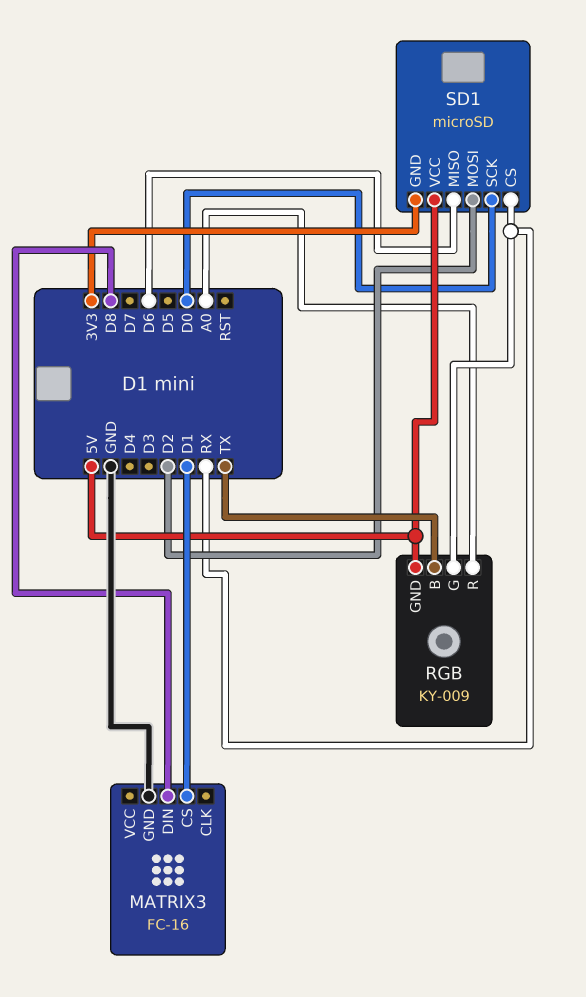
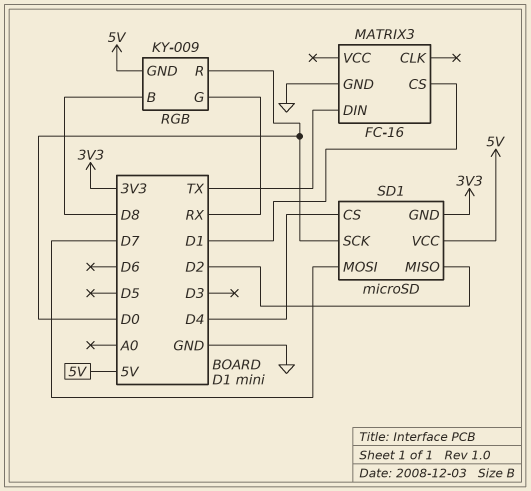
MATRIX3 pin DIN: D8 -> TX
RGB pin B: TX -> D8
RGB pin R: A0 -> D0
SD1 pin CS: RX -> D4
SD1 pin MISO: D6 -> D2
SD1 pin MOSI: D2 -> D7

